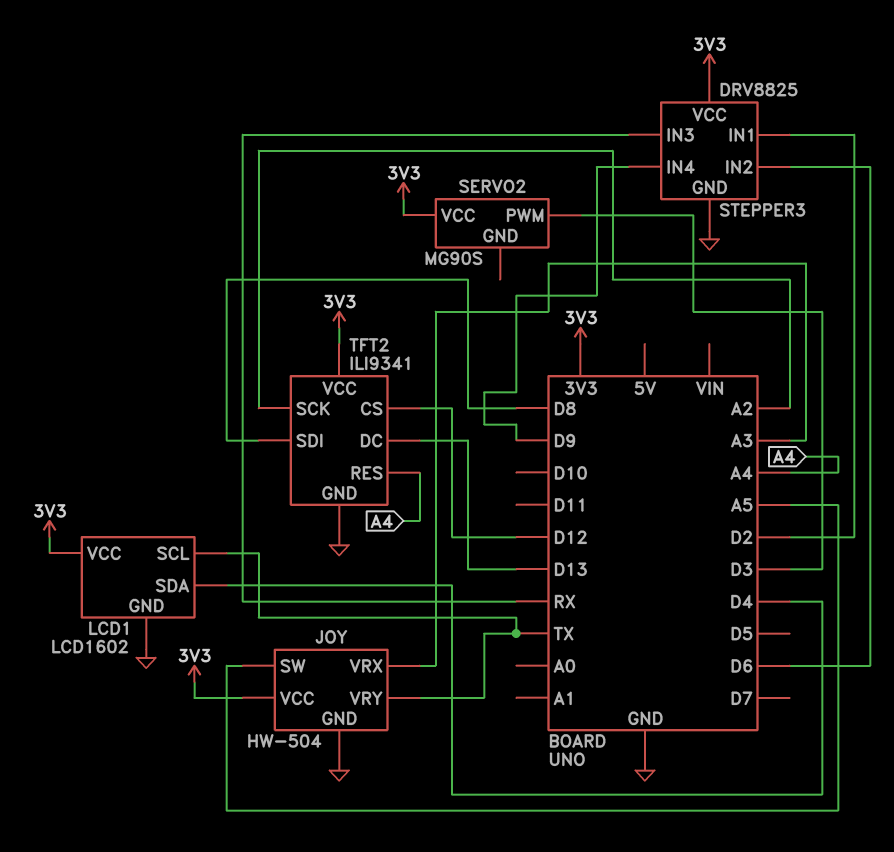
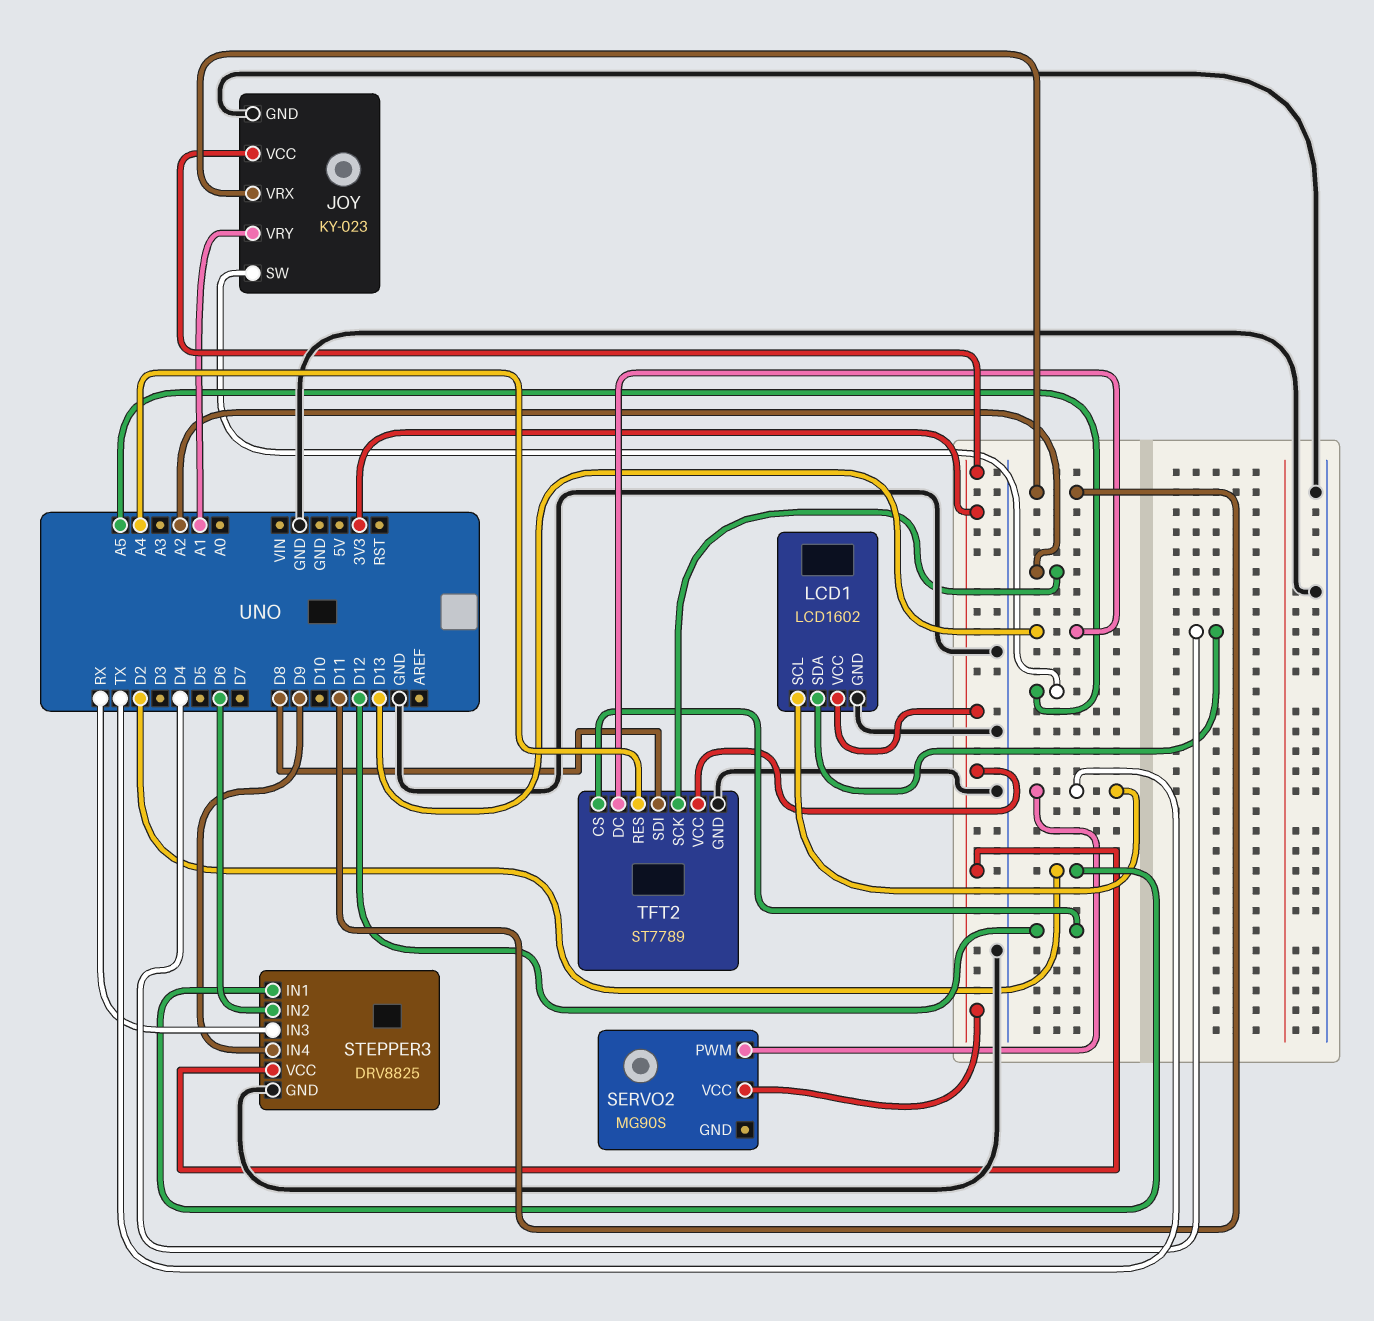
JOY: HW-504 -> KY-023
JOY pin VRX: A3 -> D11
JOY pin VRY: TX -> A1
SERVO2 pin PWM: D3 -> TX
TFT2: ILI9341 -> ST7789

